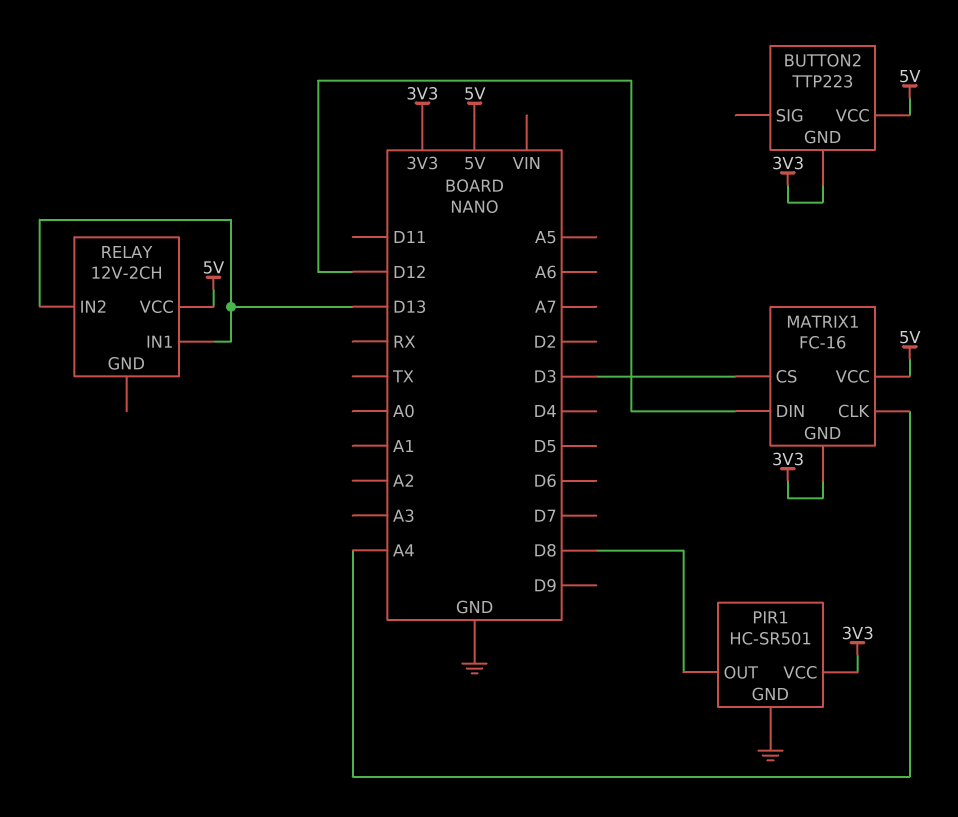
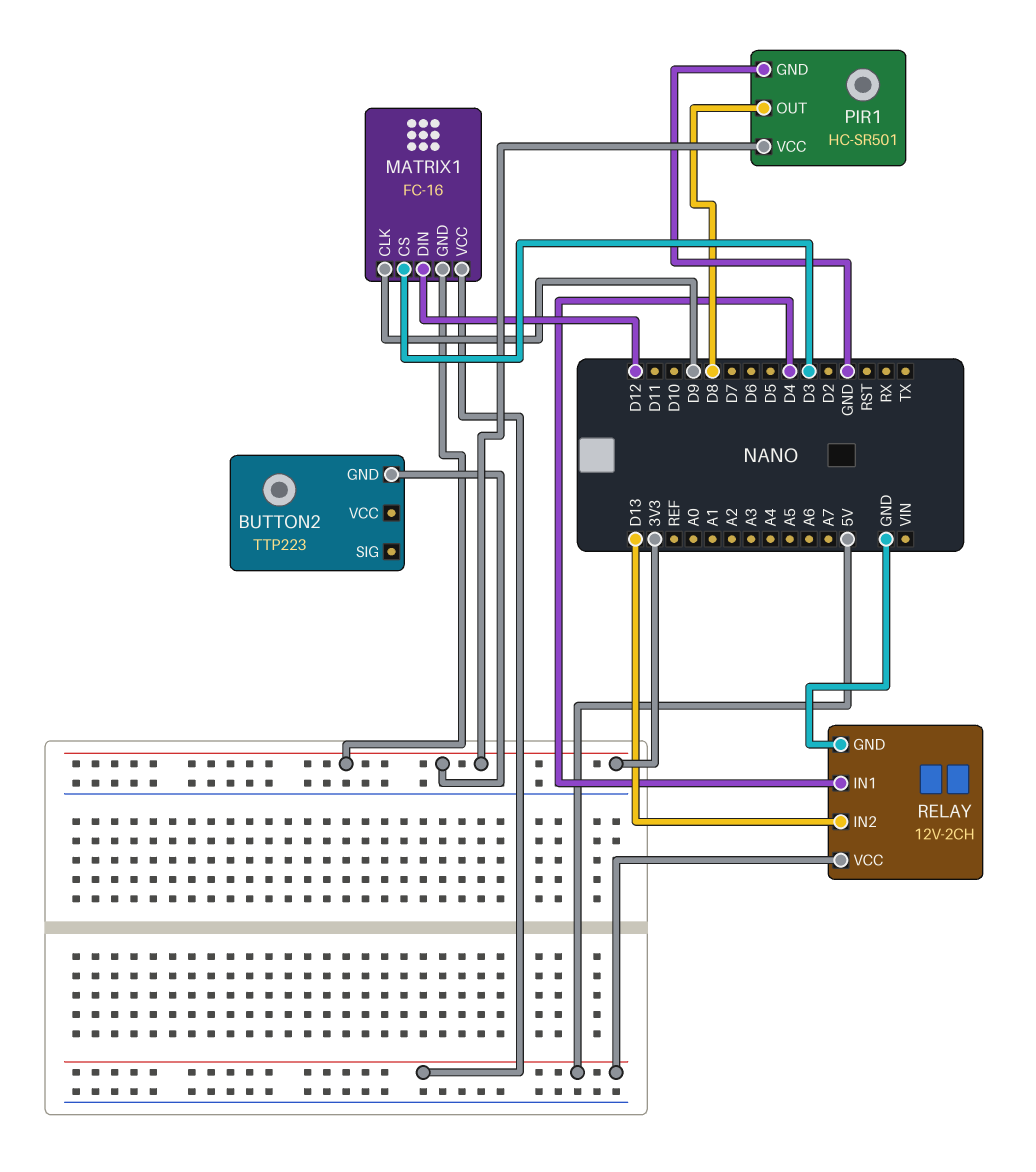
BUTTON2 pin VCC: 5V -> none
MATRIX1 pin CLK: A4 -> D9
RELAY pin GND: none -> GND
RELAY pin IN1: D13 -> D4

